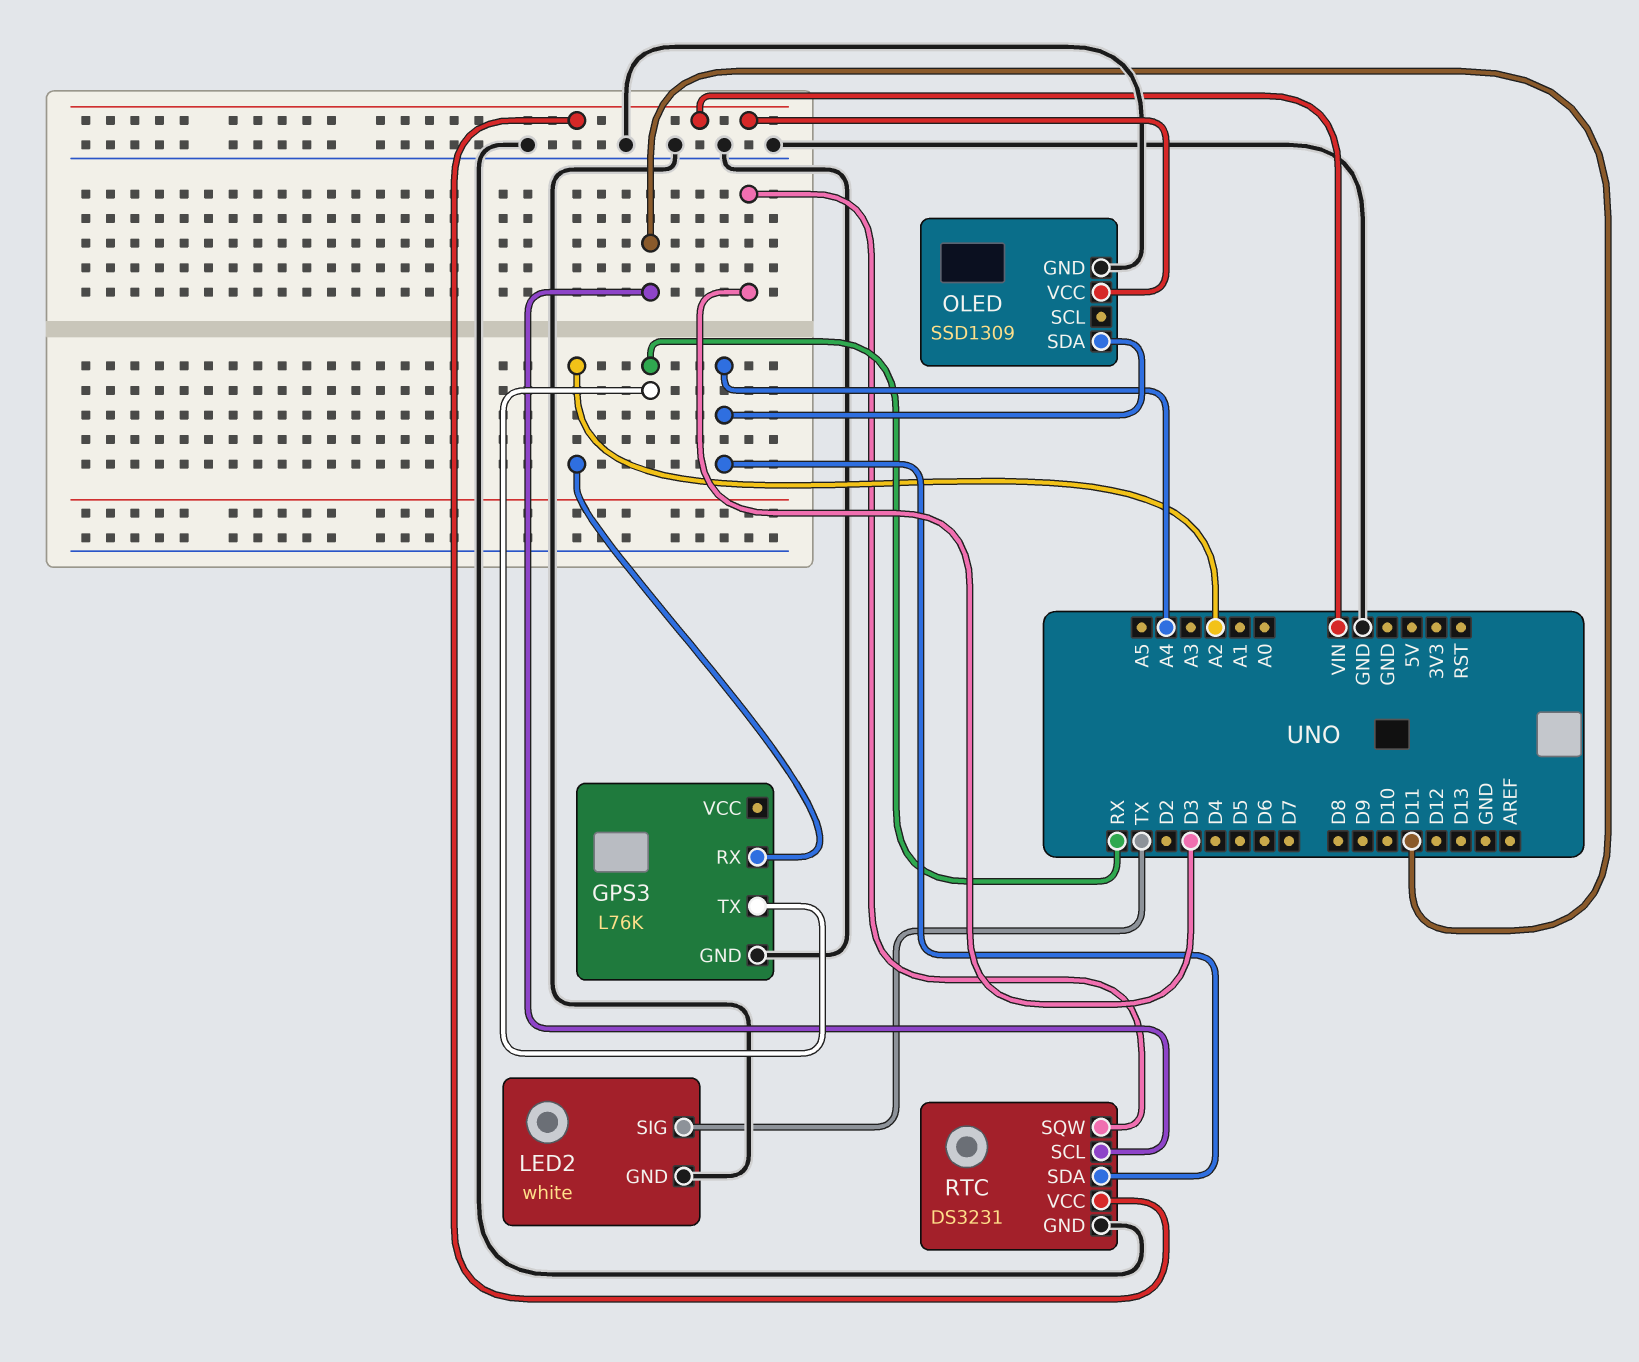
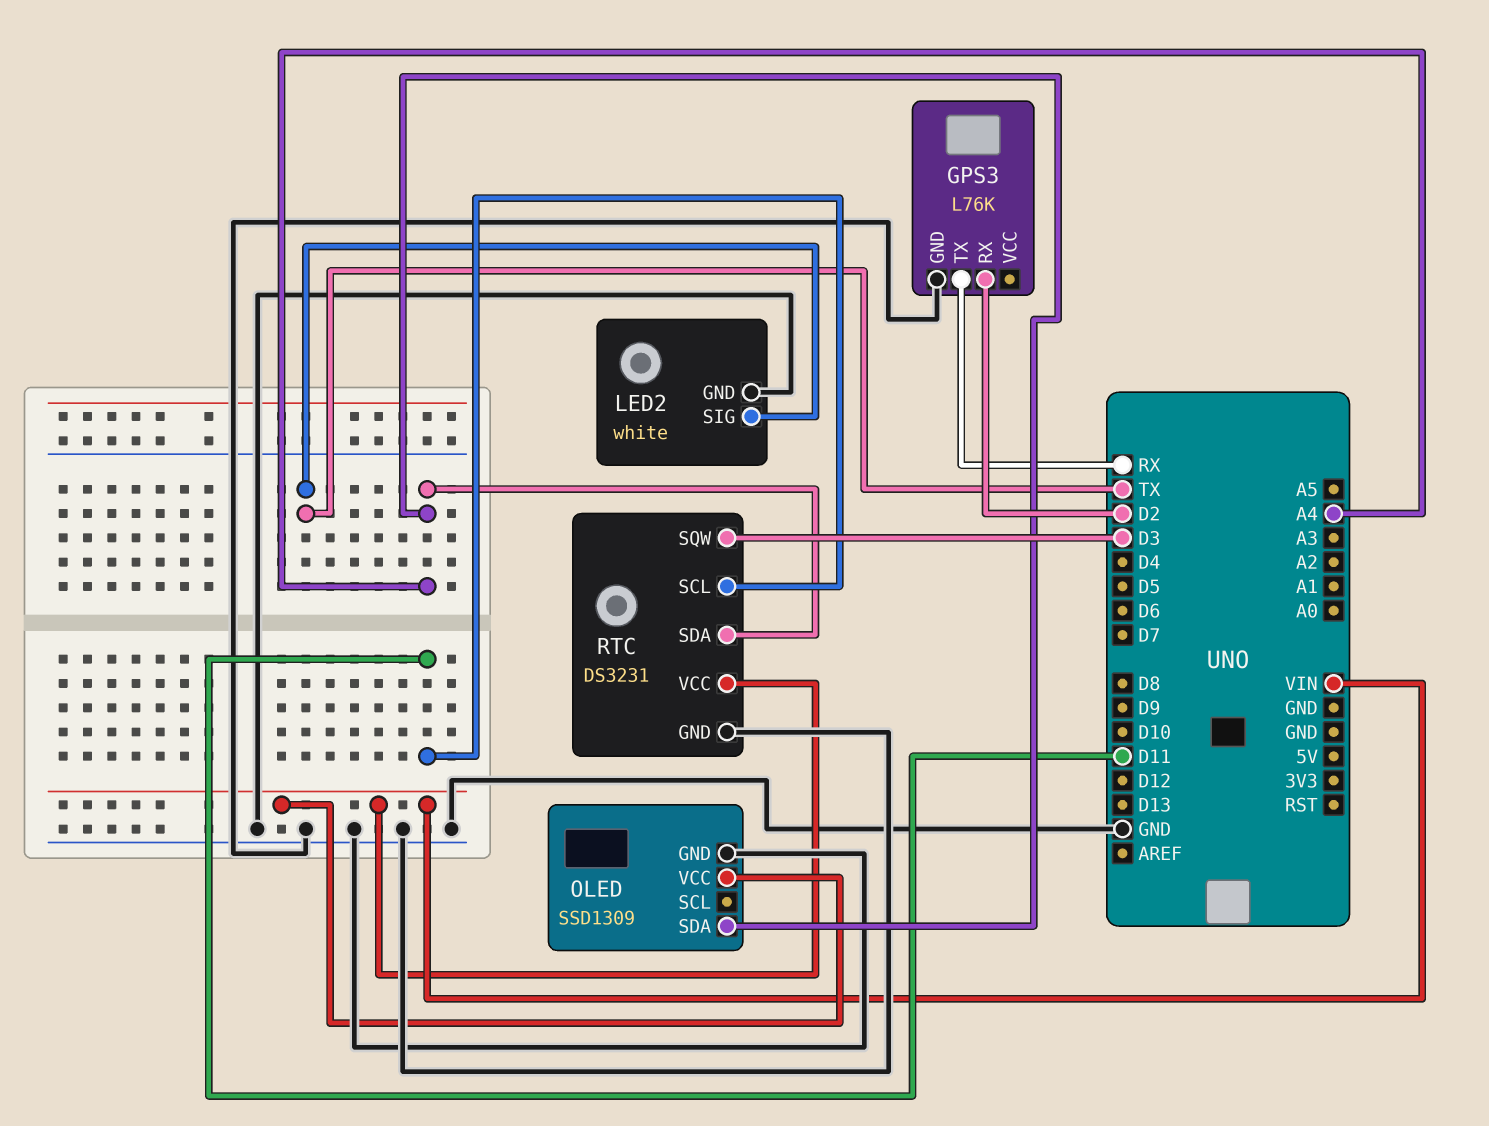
GPS3 pin RX: A2 -> D2

